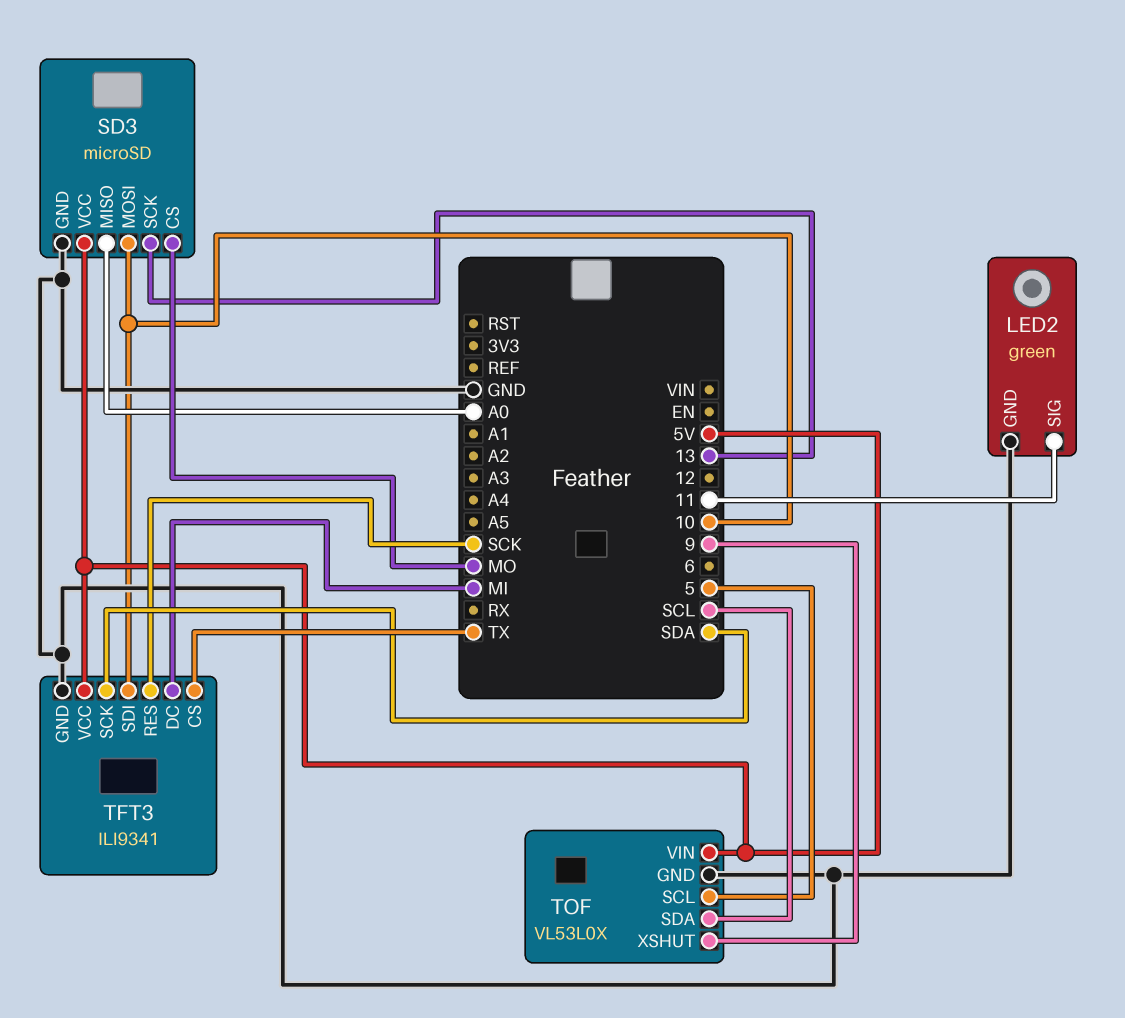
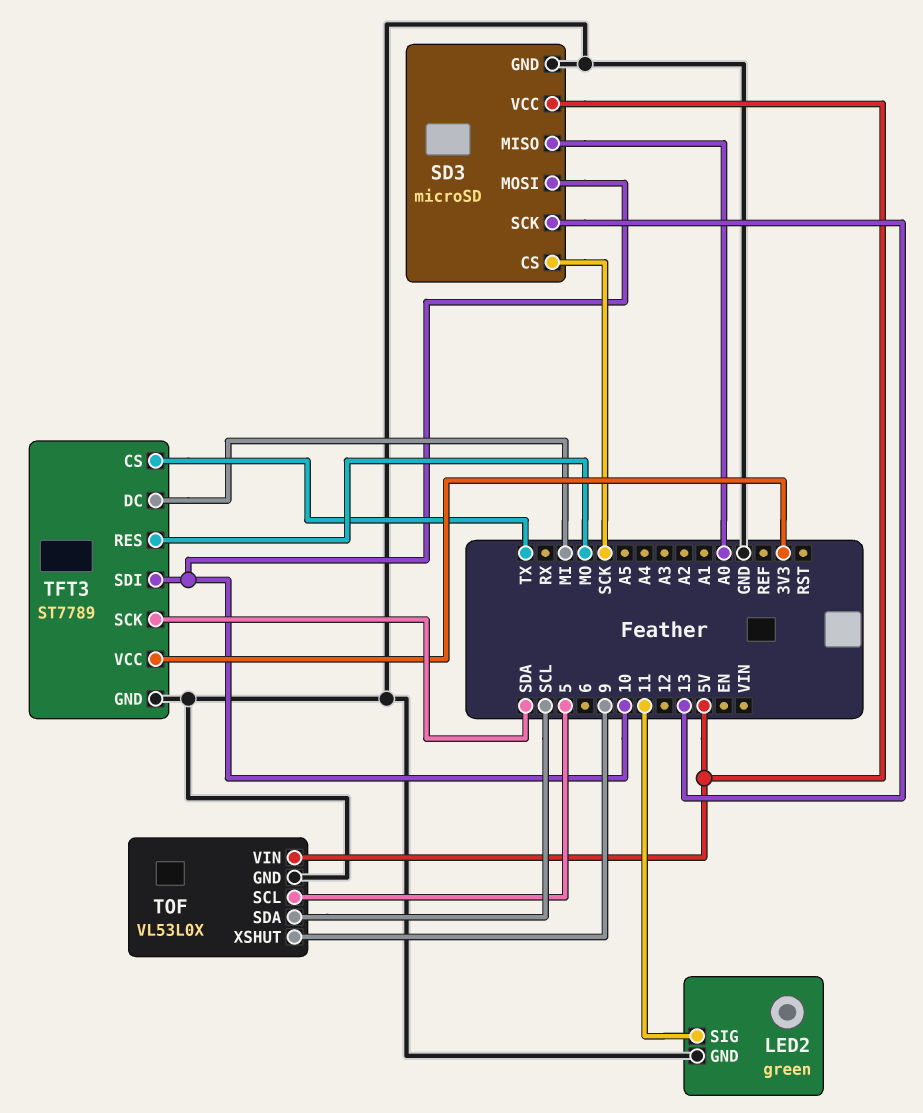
SD3 pin CS: MO -> SCK
TFT3: ILI9341 -> ST7789
TFT3 pin RES: SCK -> MO
TFT3 pin VCC: 5V -> 3V3

